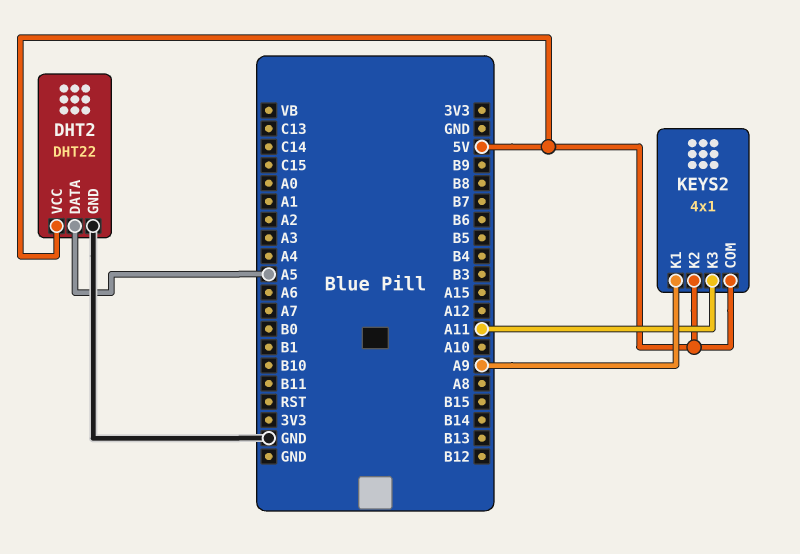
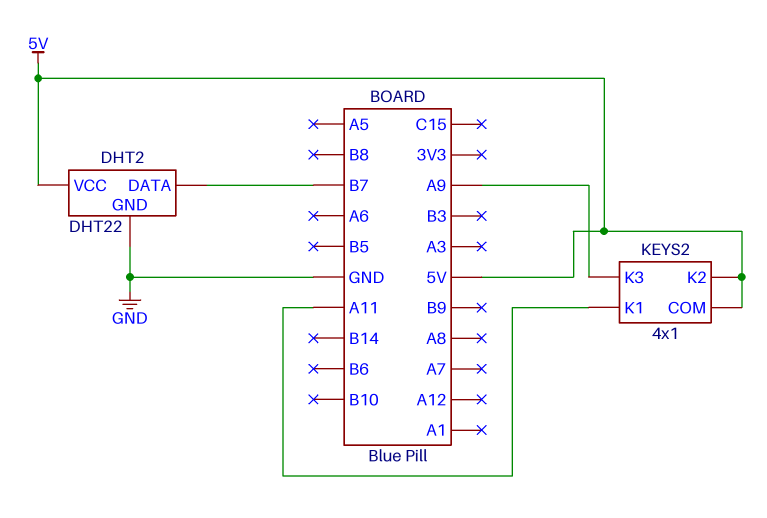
DHT2 pin DATA: A5 -> B7
KEYS2 pin K1: A9 -> A11
KEYS2 pin K3: A11 -> A9

